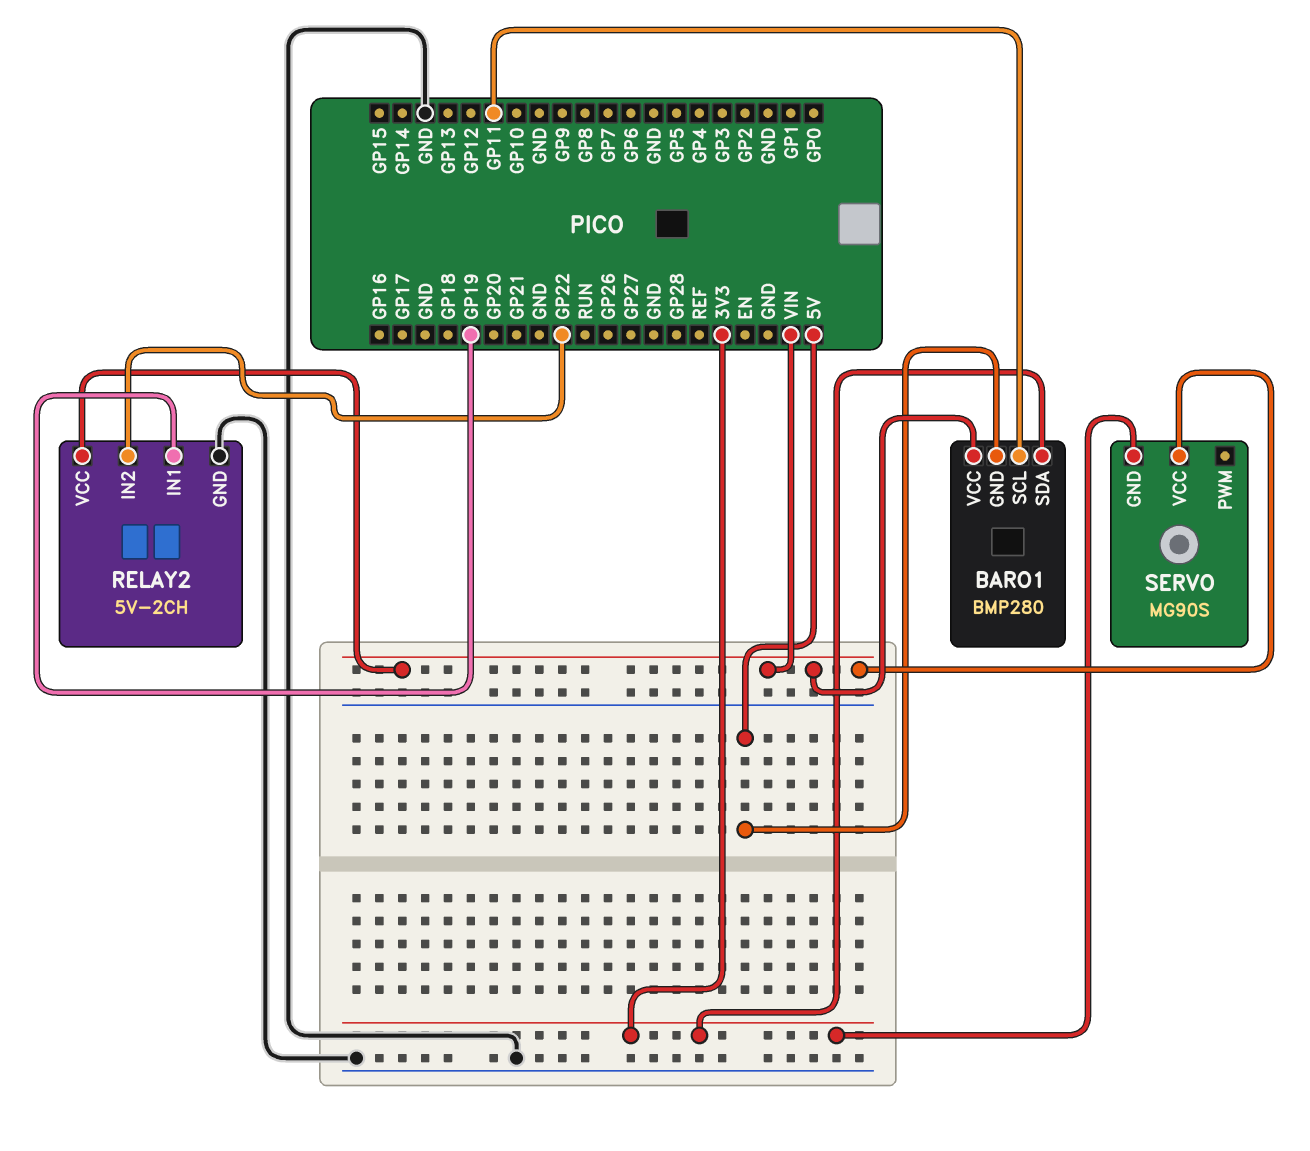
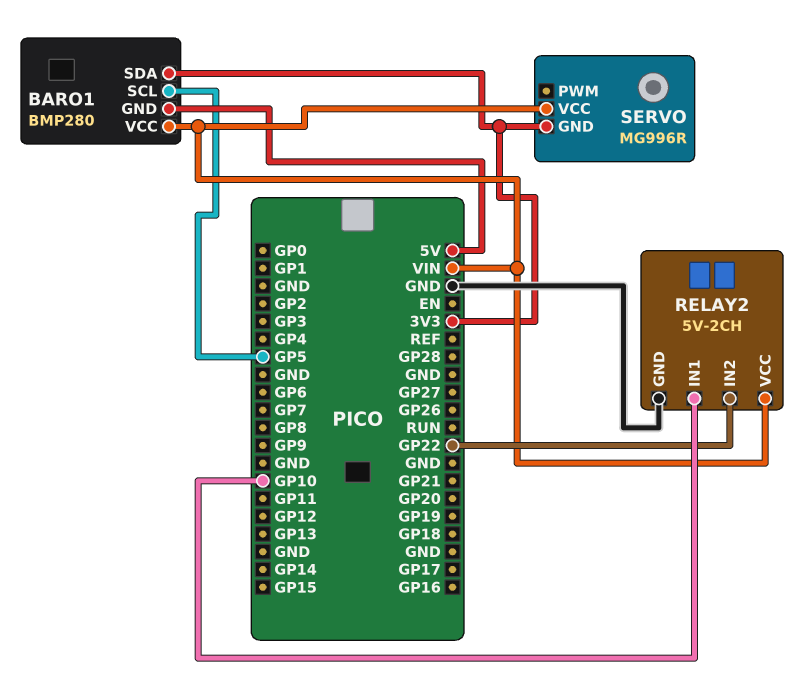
BARO1 pin SCL: GP11 -> GP5
RELAY2 pin IN1: GP19 -> GP10
SERVO: MG90S -> MG996R

